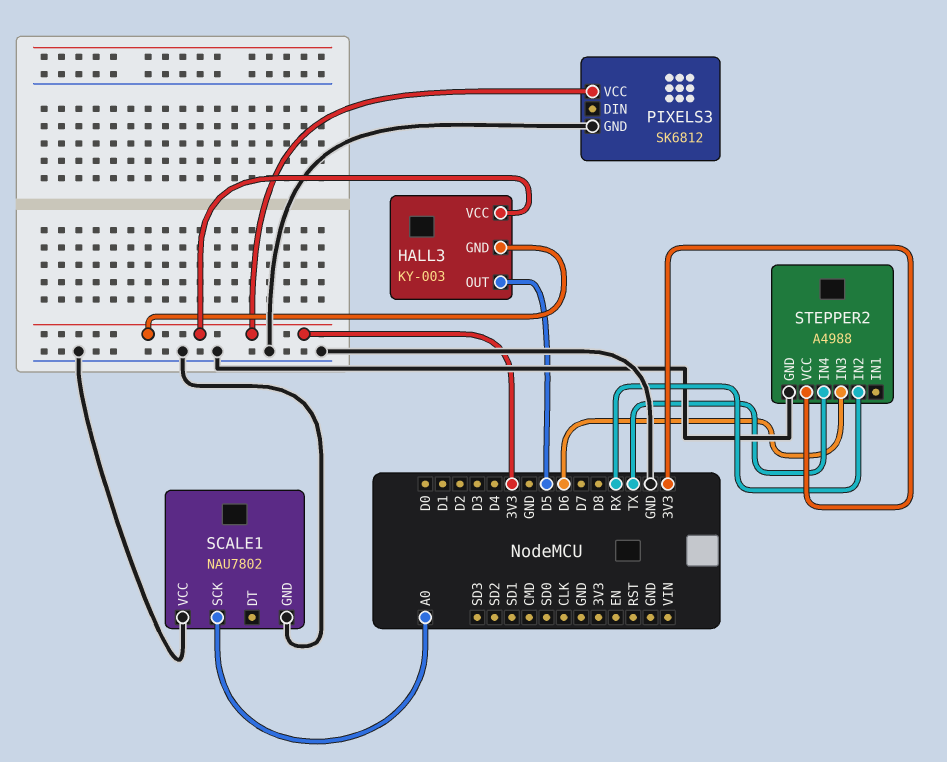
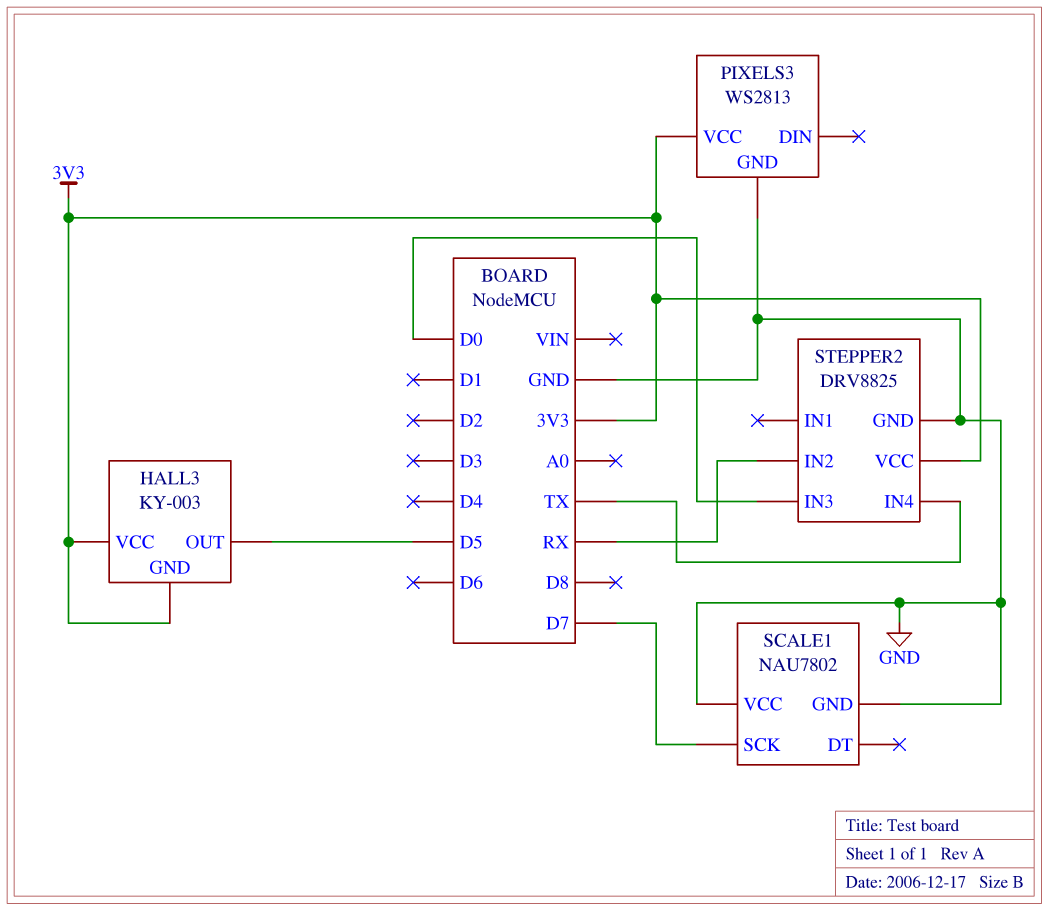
PIXELS3: SK6812 -> WS2813
SCALE1 pin SCK: A0 -> D7
STEPPER2: A4988 -> DRV8825
STEPPER2 pin IN3: D6 -> D0

